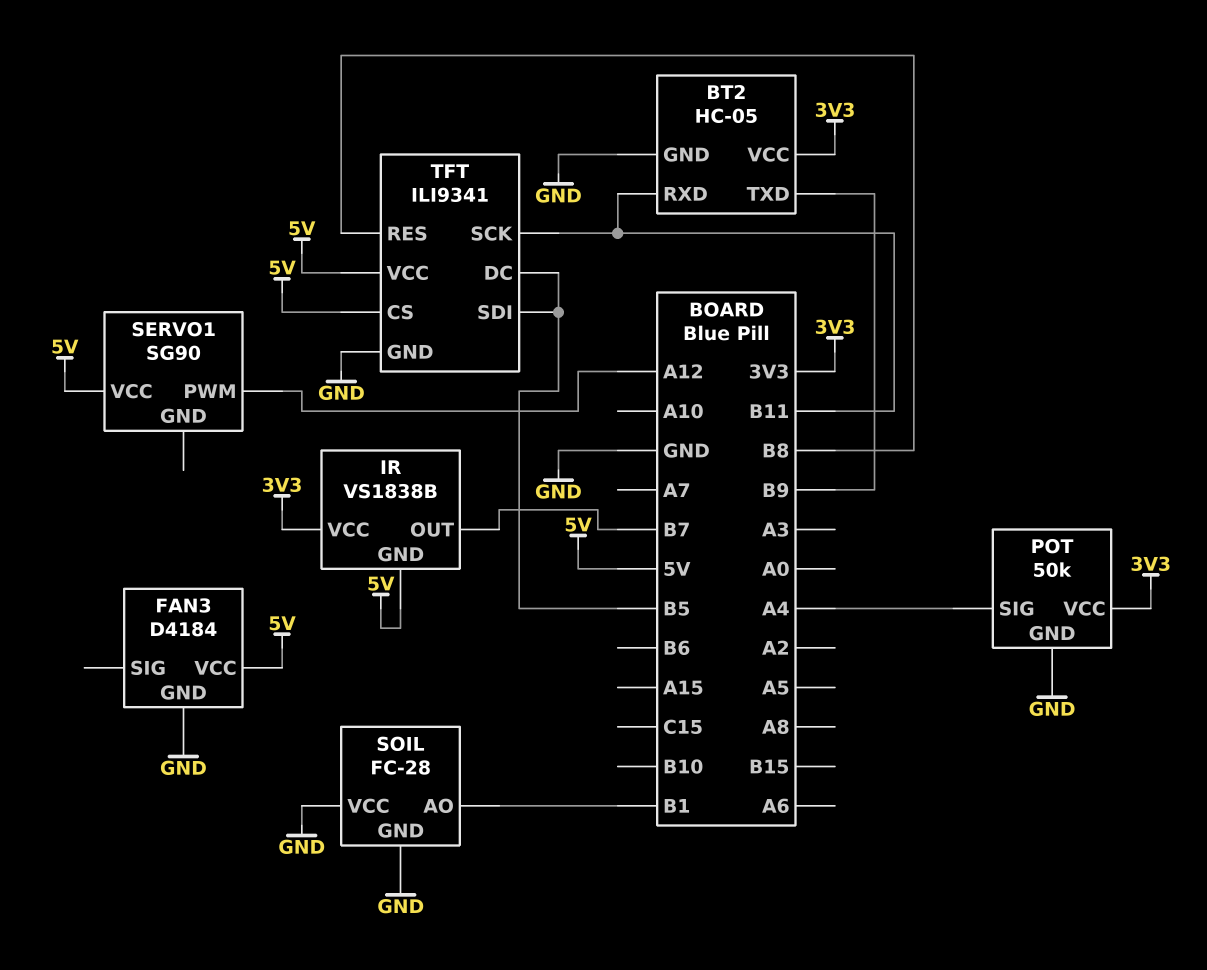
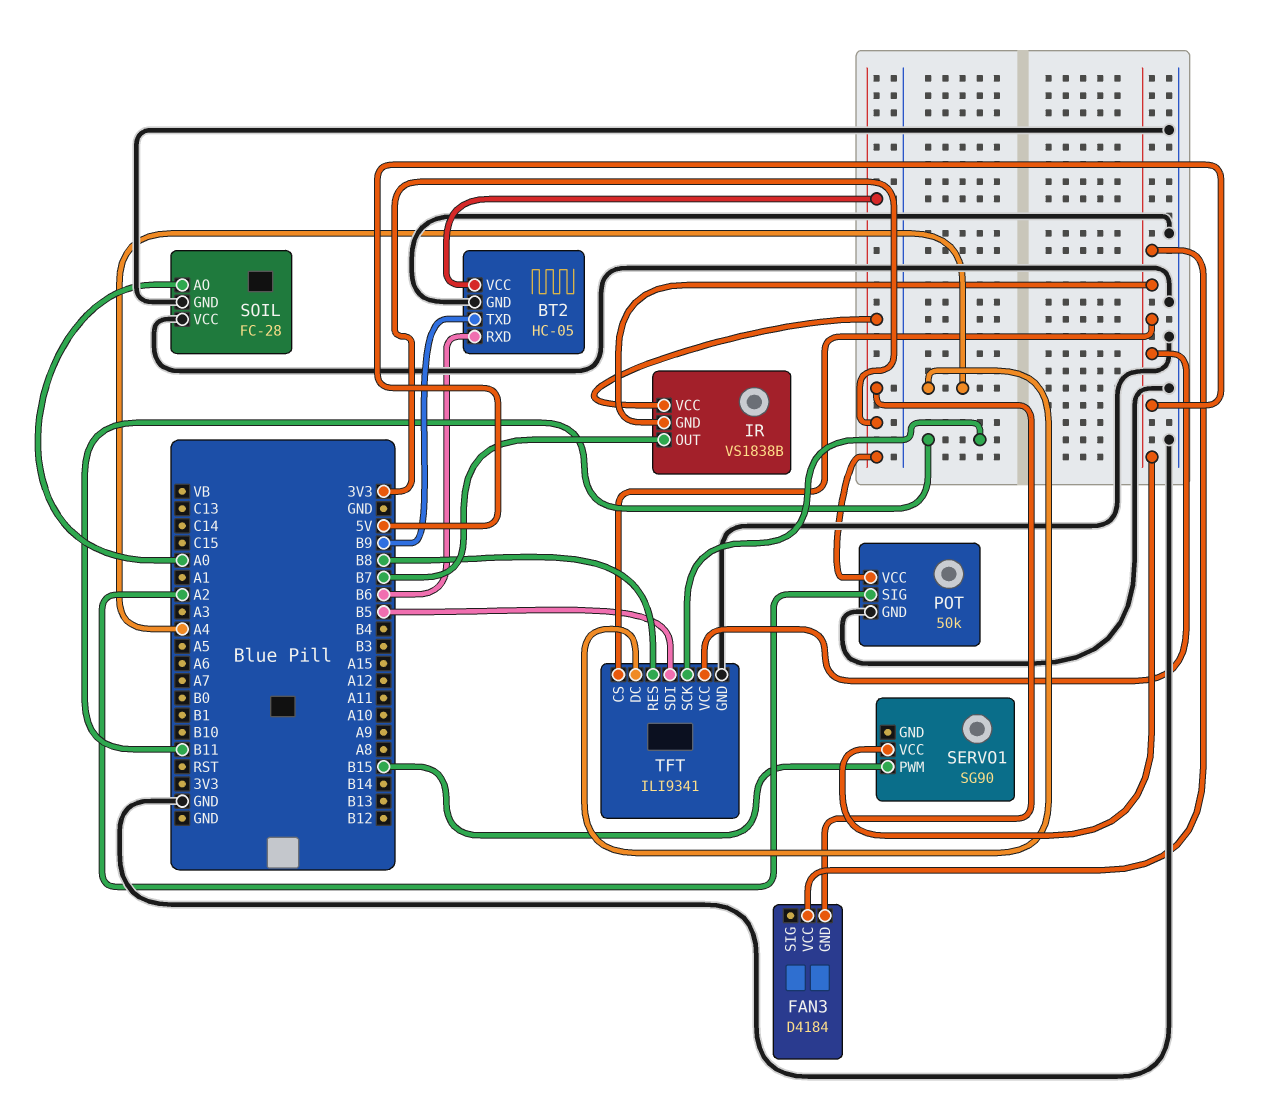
BT2 pin RXD: B11 -> B6
FAN3 pin GND: GND -> 3V3
POT pin SIG: A4 -> A2
SERVO1 pin PWM: A12 -> B15
SOIL pin AO: B1 -> A0
TFT pin DC: B5 -> A4

